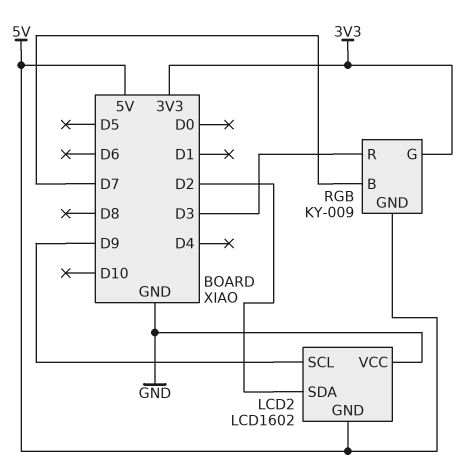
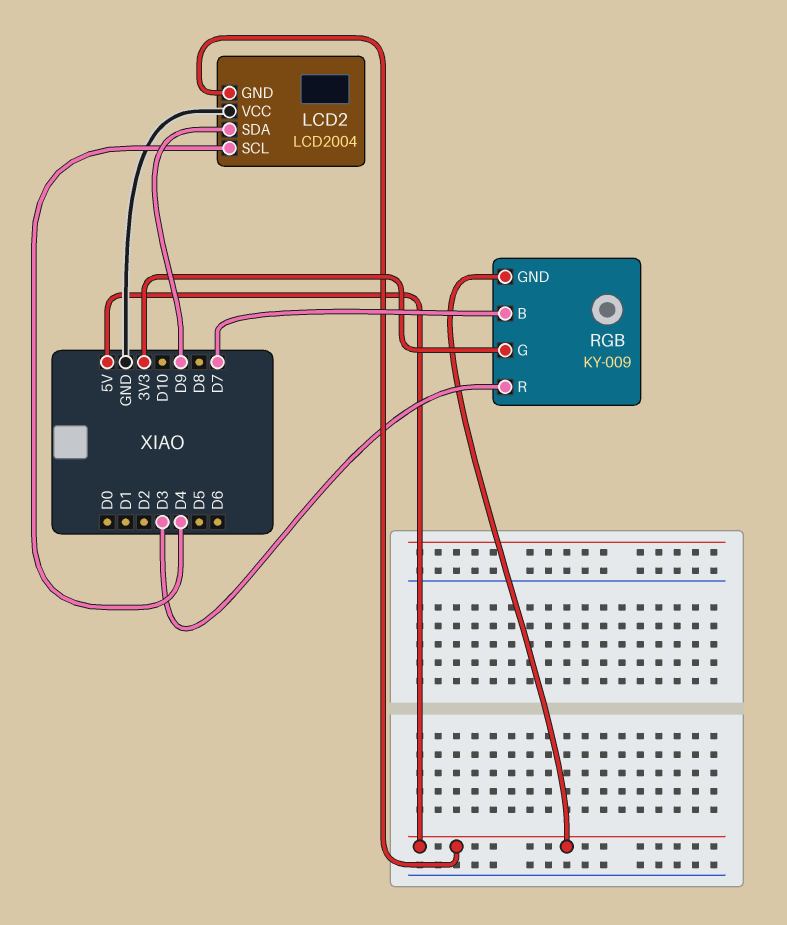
LCD2: LCD1602 -> LCD2004
LCD2 pin SCL: D9 -> D4
LCD2 pin SDA: D2 -> D9

